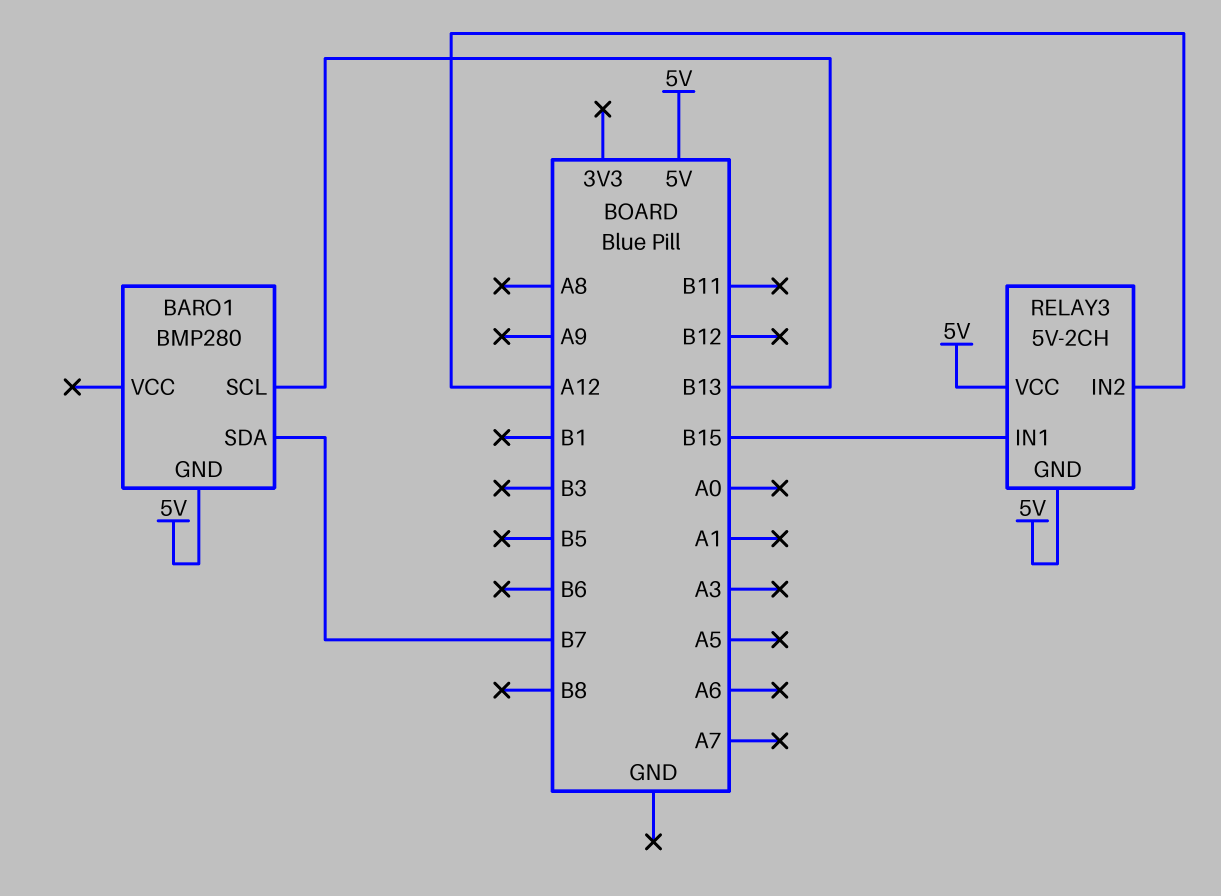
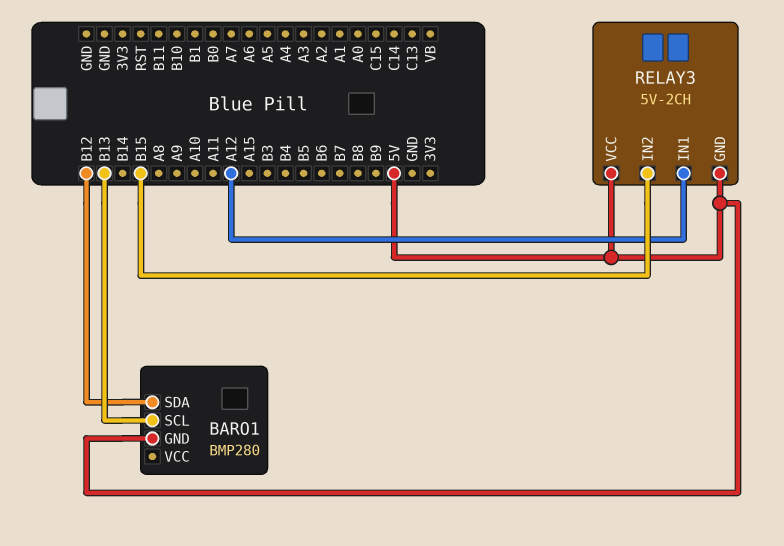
BARO1 pin SDA: B7 -> B12
RELAY3 pin IN1: B15 -> A12
RELAY3 pin IN2: A12 -> B15

